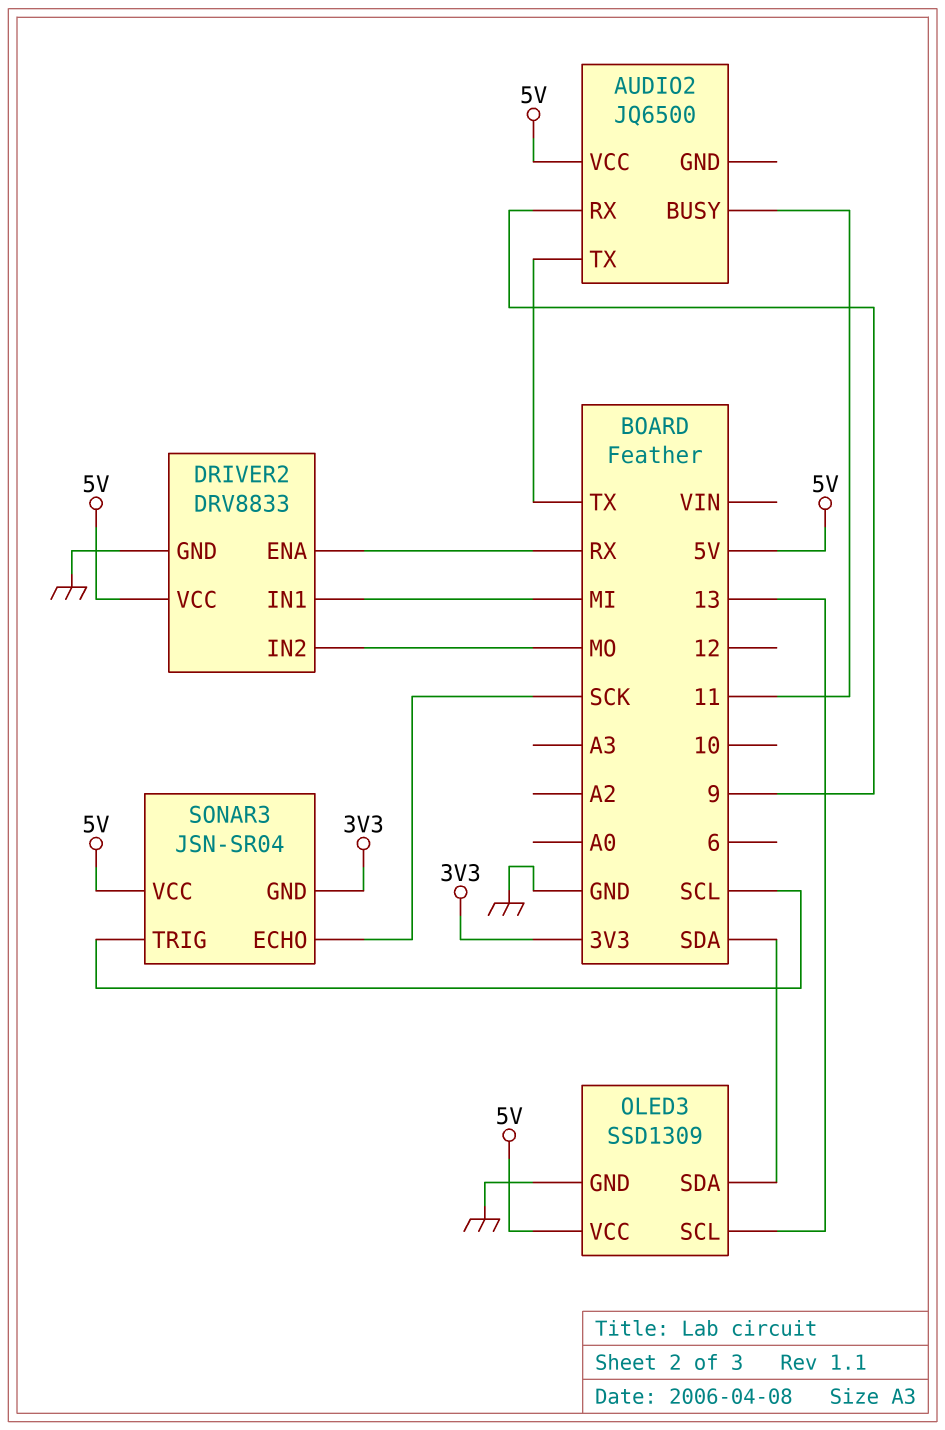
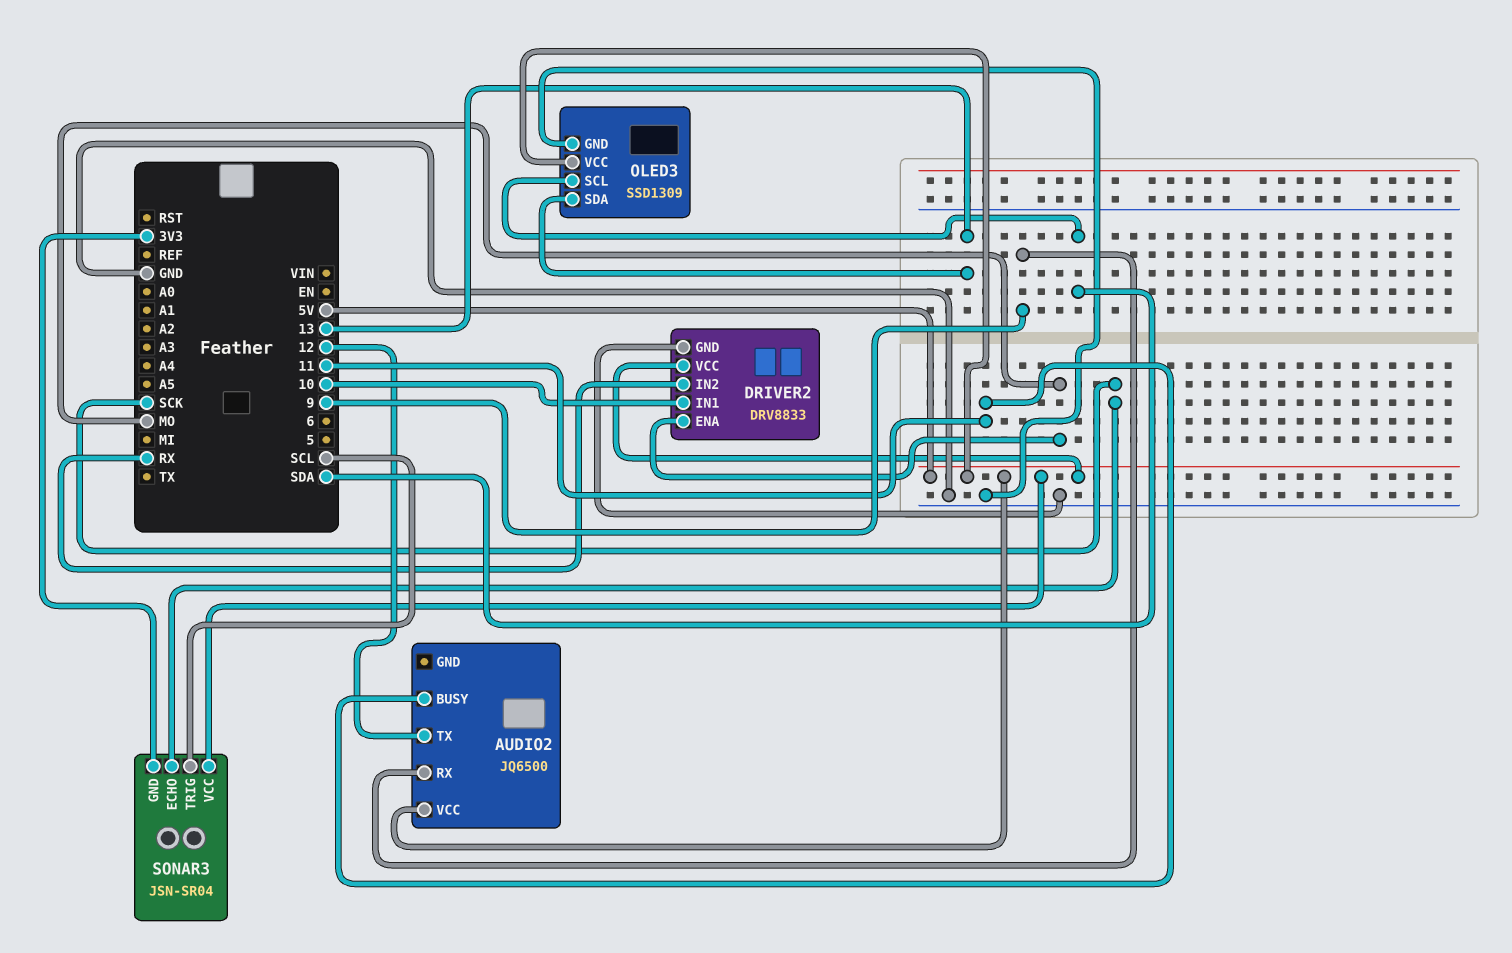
AUDIO2 pin TX: TX -> 12
DRIVER2 pin ENA: RX -> MO
DRIVER2 pin IN1: MI -> 10
DRIVER2 pin IN2: MO -> RX
OLED3 pin SCL: 13 -> SDA
OLED3 pin SDA: SDA -> 13

